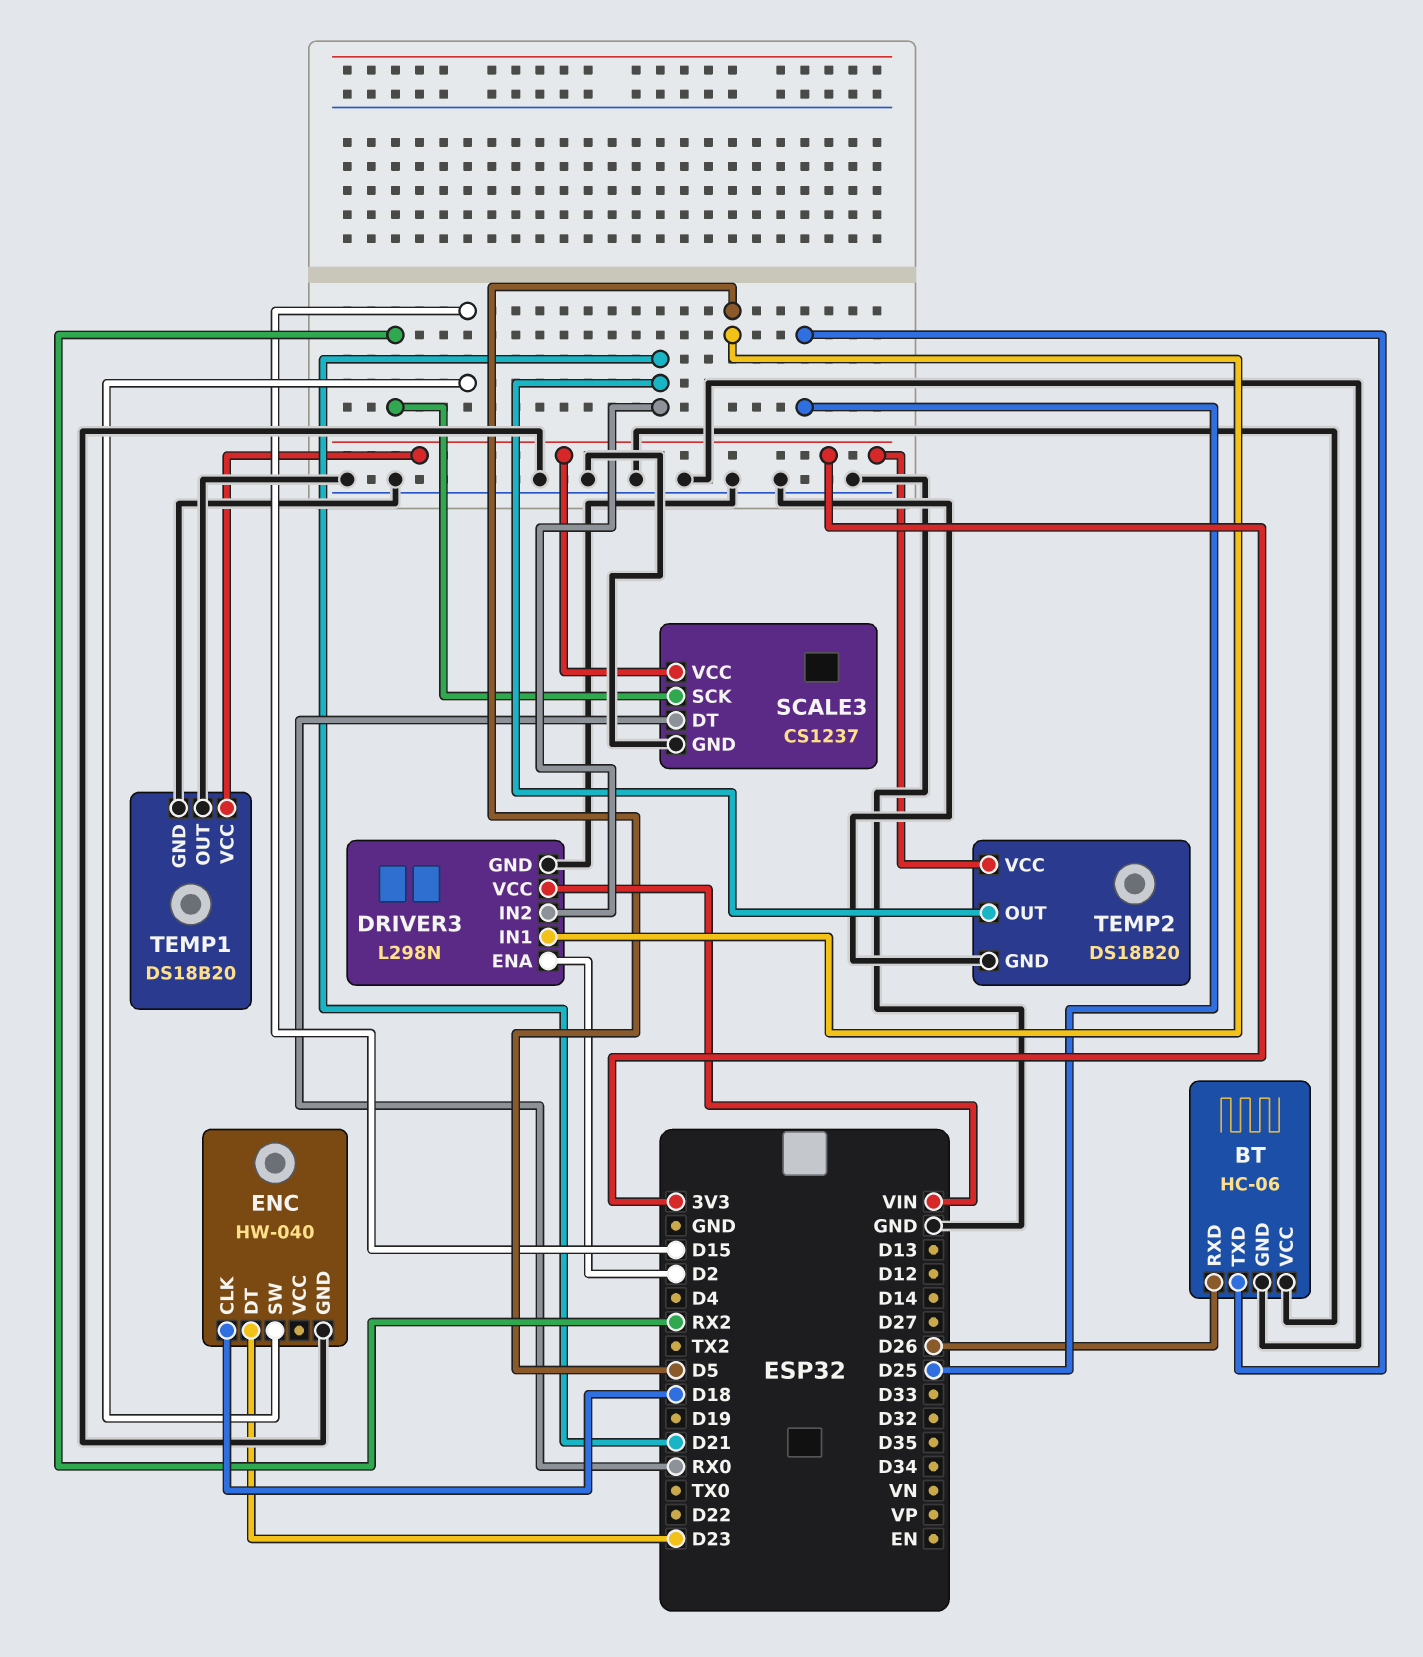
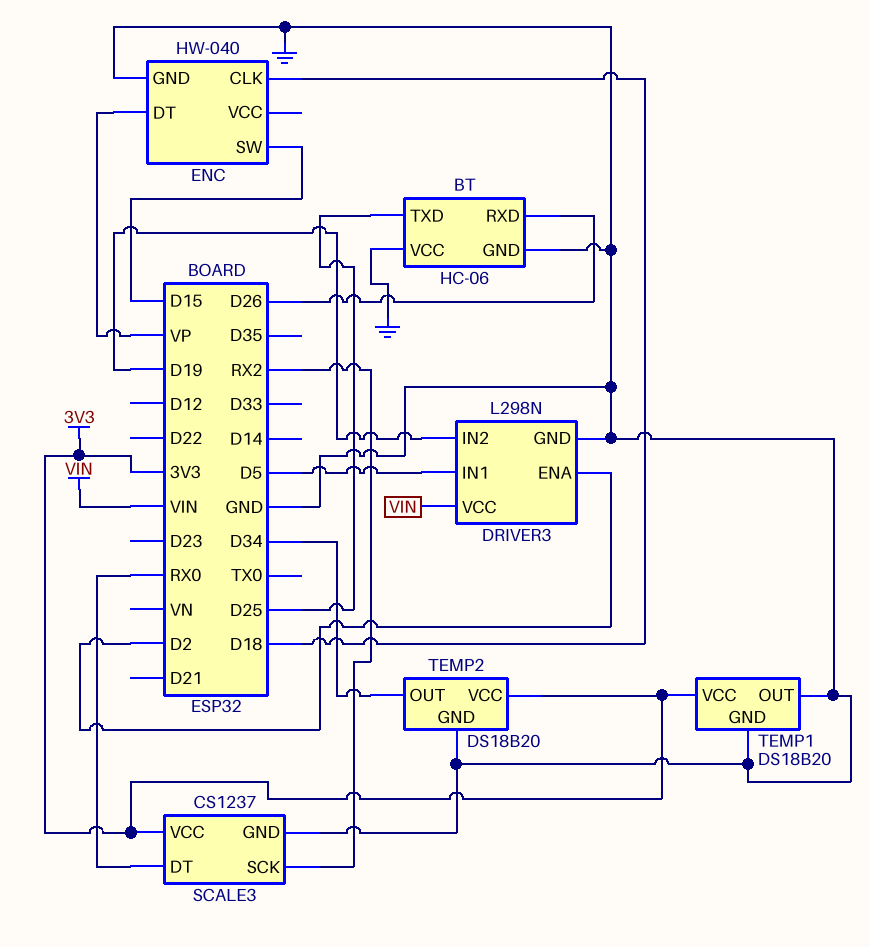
DRIVER3 pin IN2: D21 -> D19
ENC pin DT: D23 -> VP
TEMP2 pin OUT: D21 -> D34

